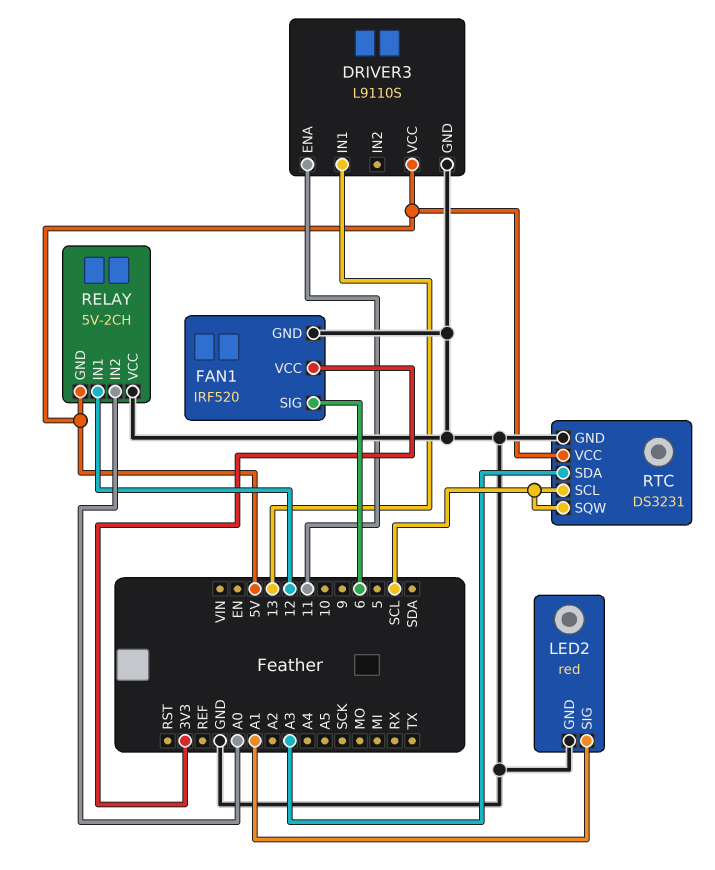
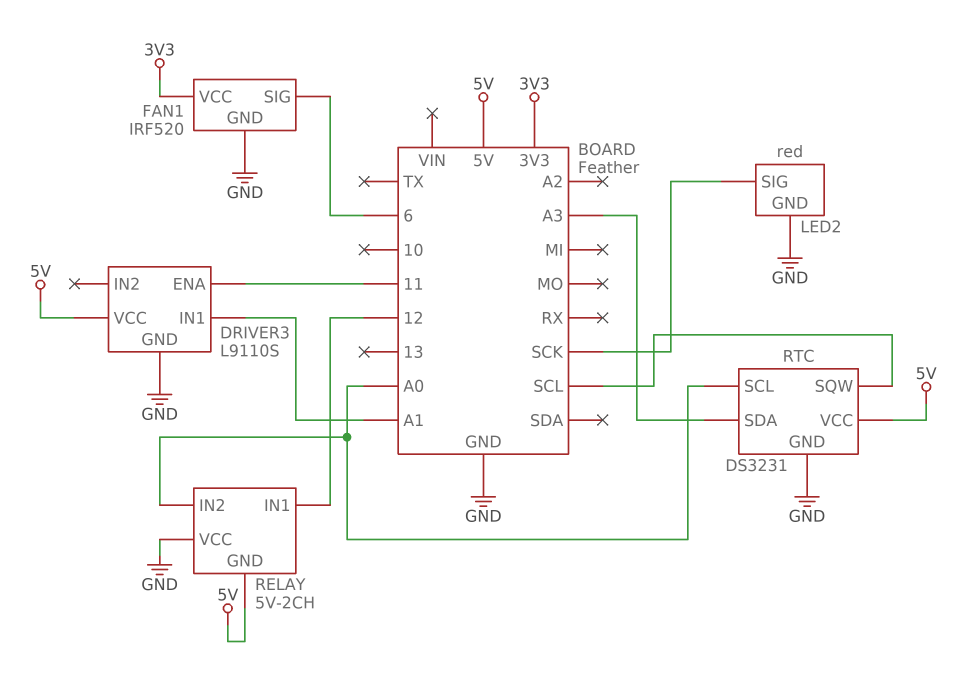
DRIVER3 pin IN1: 13 -> A1
LED2 pin SIG: A1 -> SCK
RTC pin SCL: SCL -> A0

